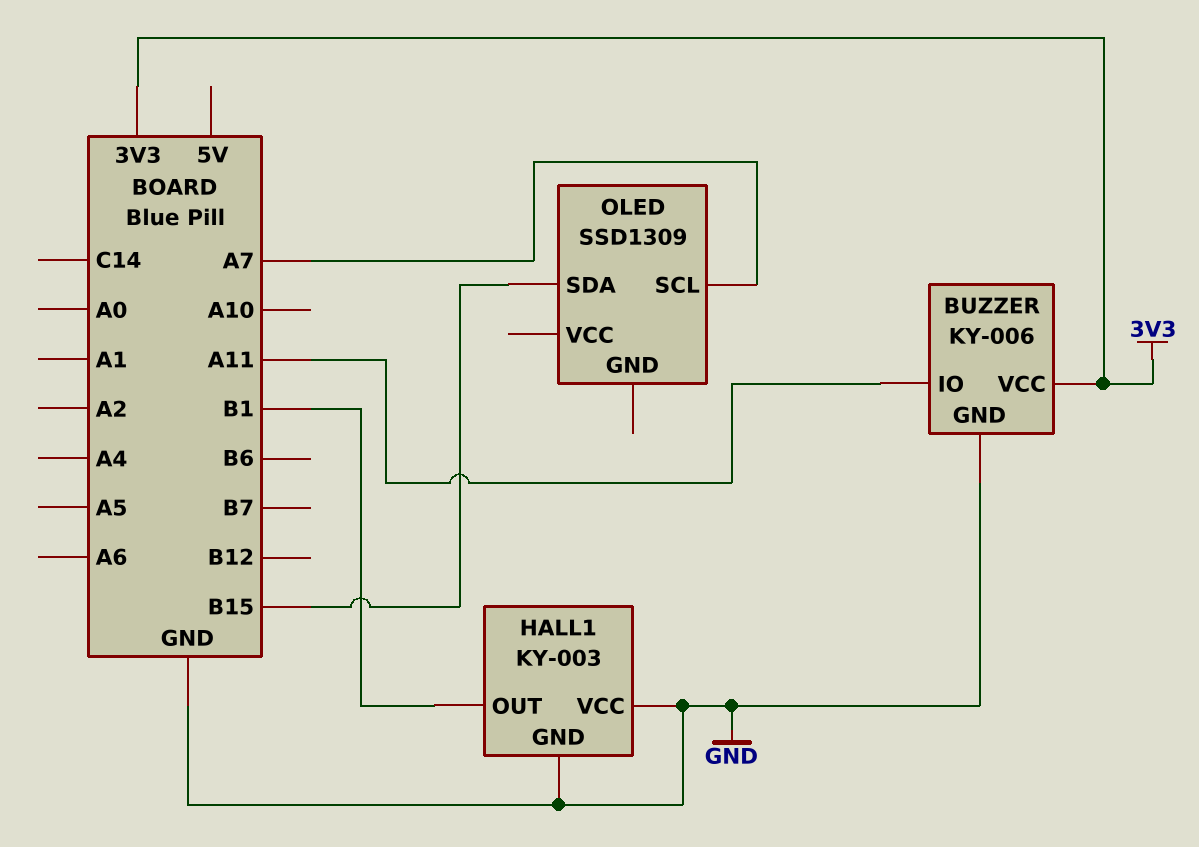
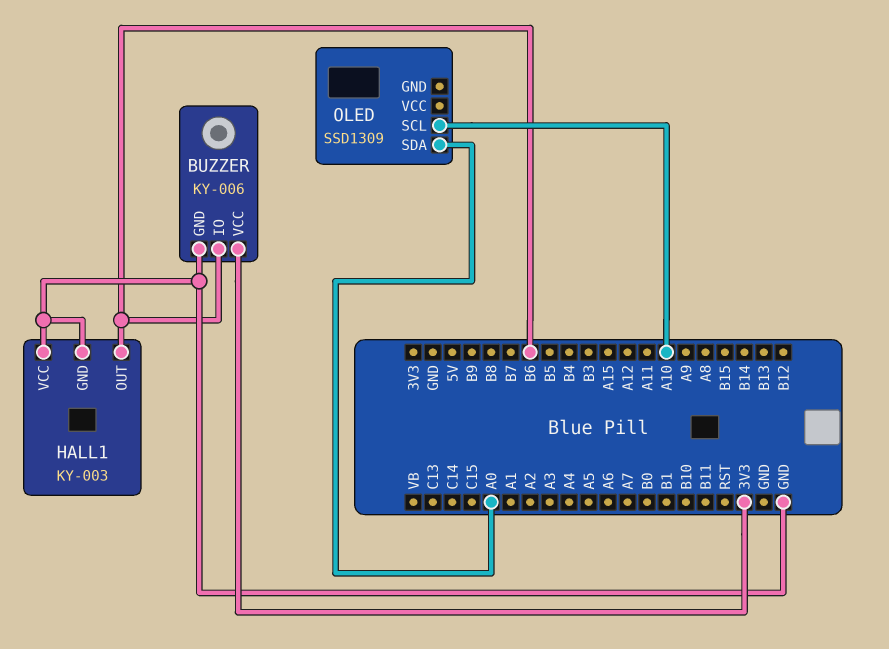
BUZZER pin IO: A11 -> B6
HALL1 pin OUT: B1 -> B6
OLED pin SCL: A7 -> A10
OLED pin SDA: B15 -> A0

